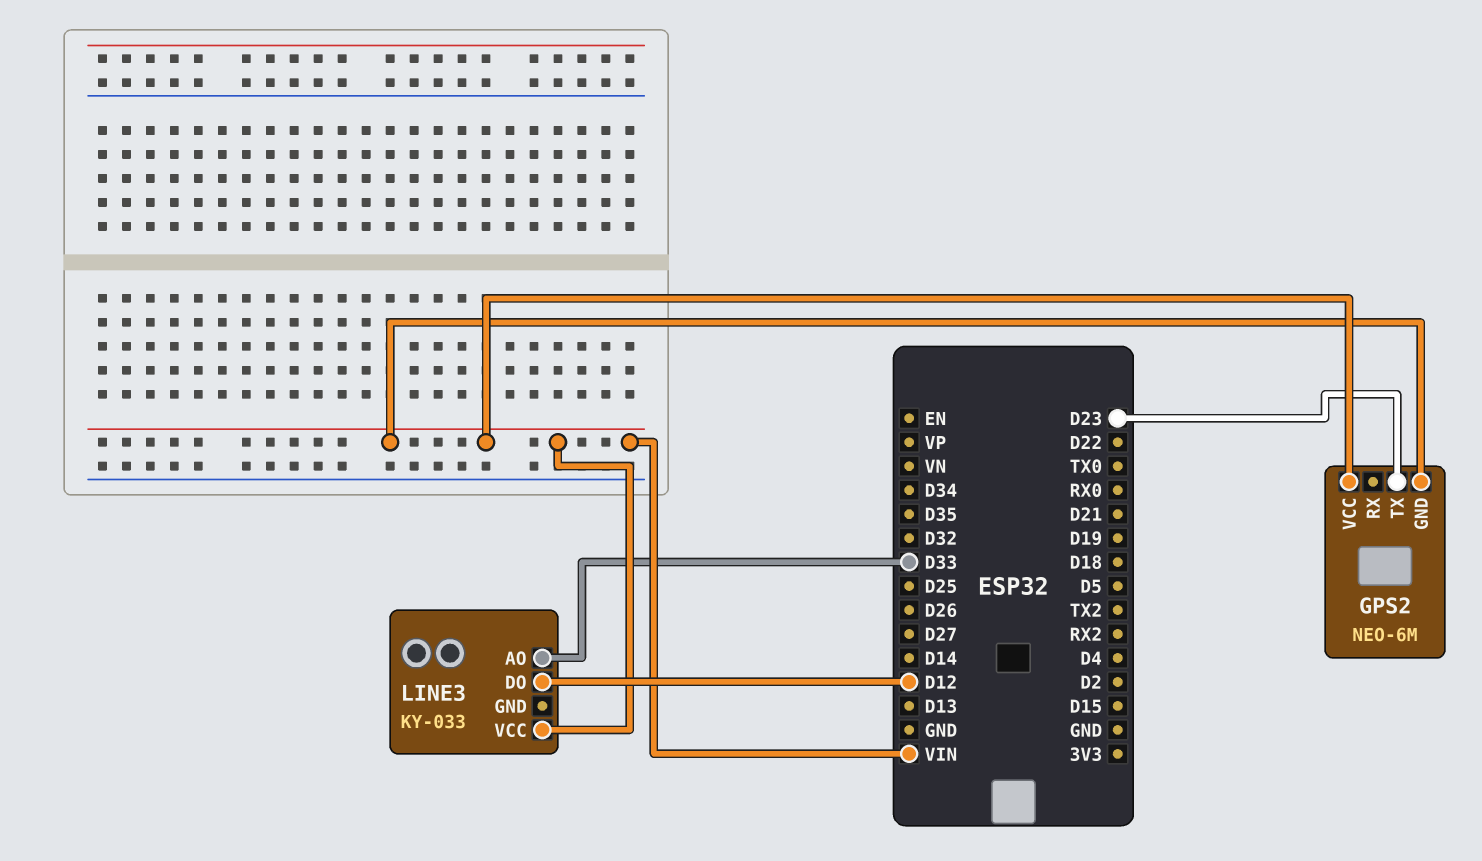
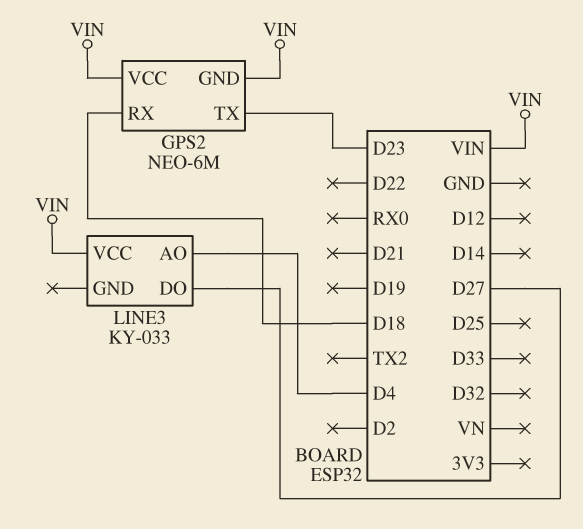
GPS2 pin RX: none -> D18
LINE3 pin AO: D33 -> D4
LINE3 pin DO: D12 -> D27

